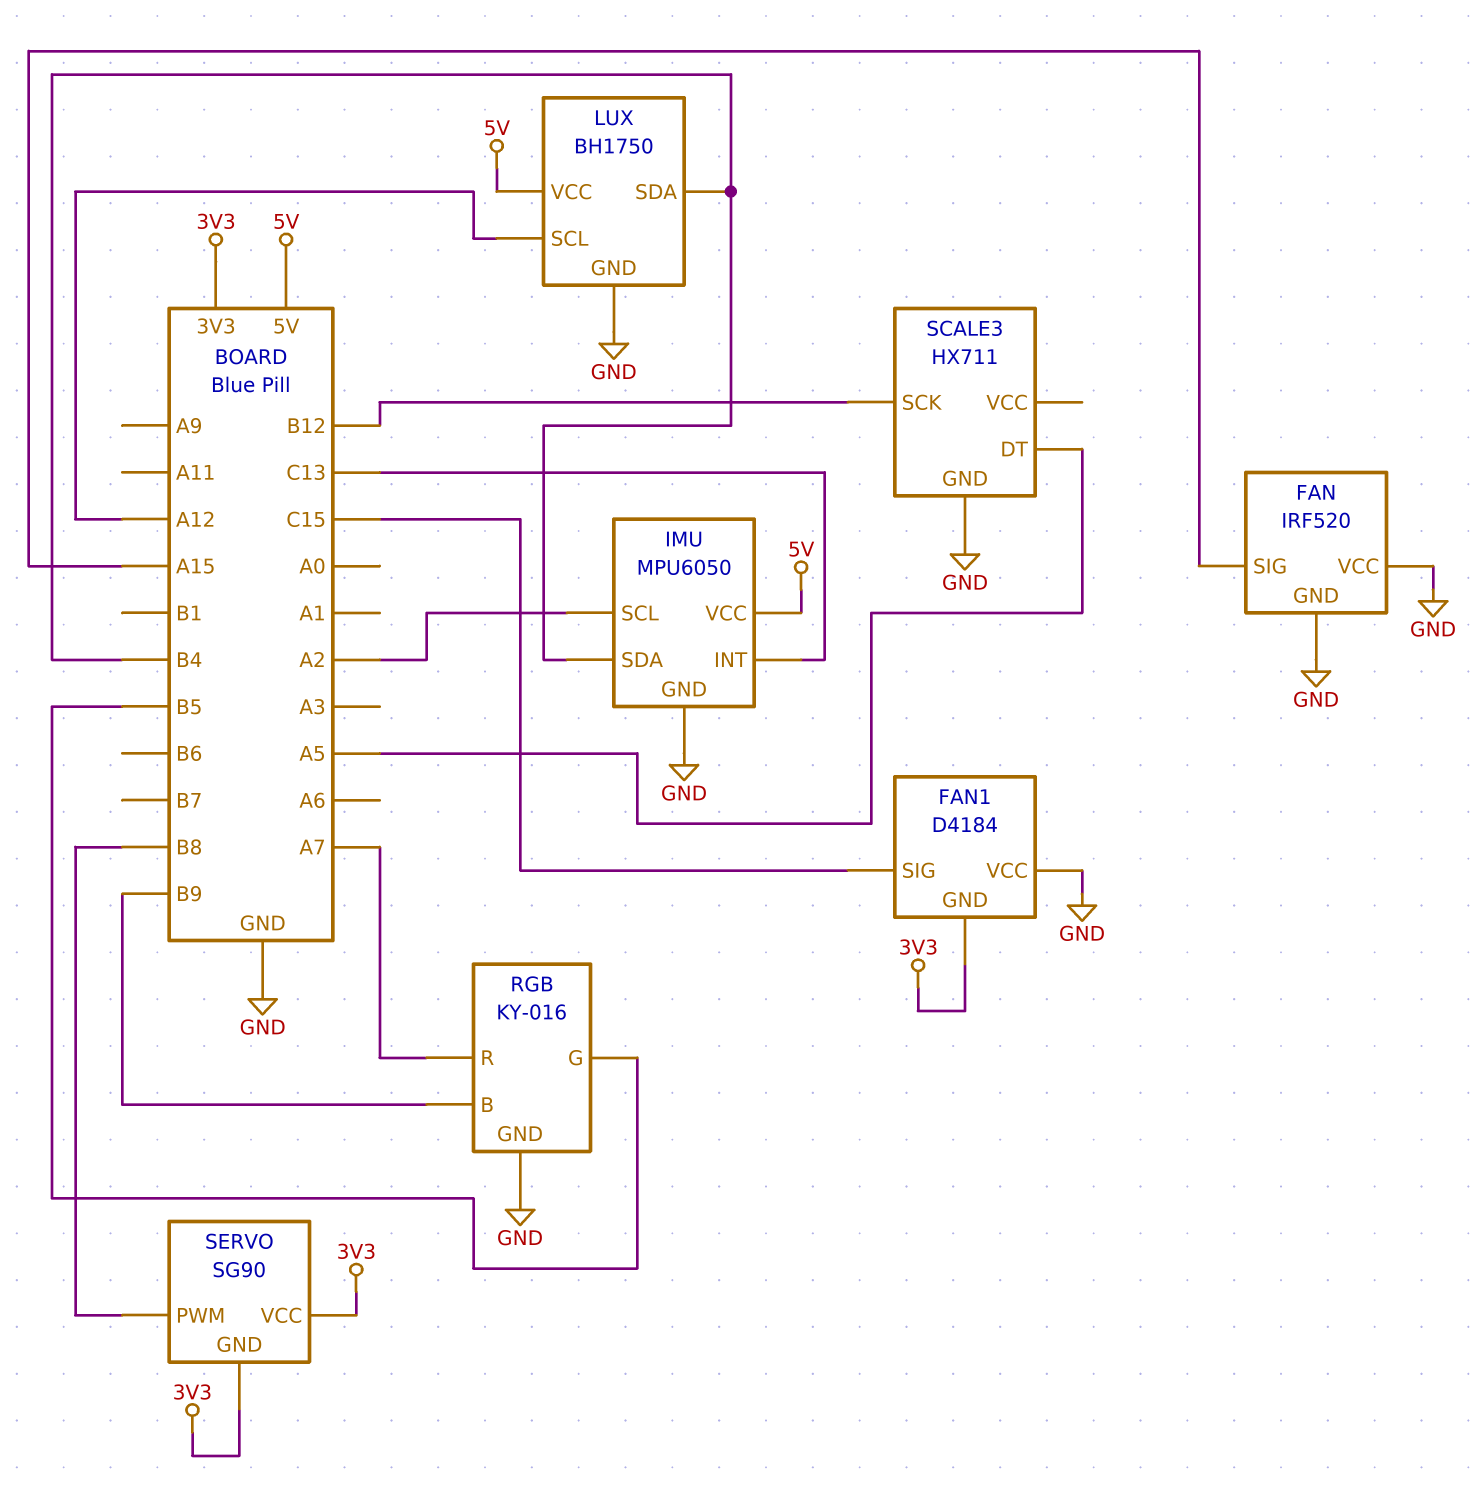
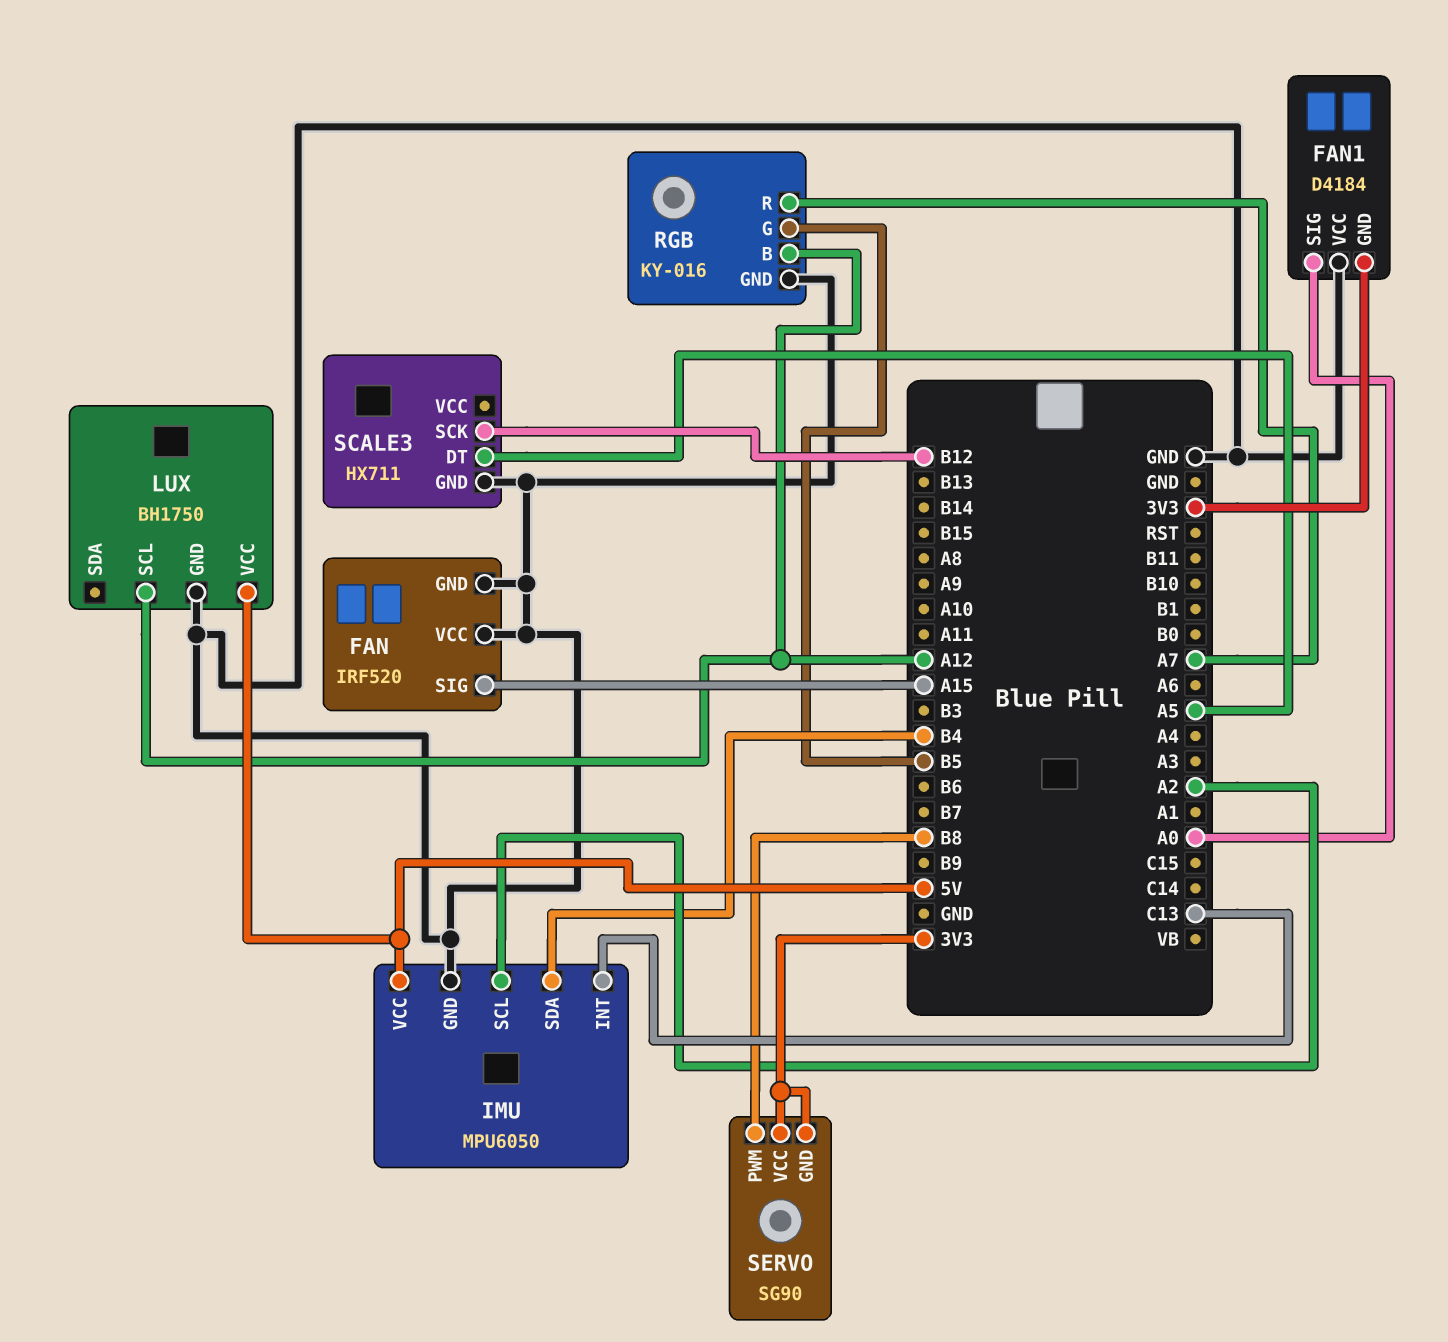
FAN1 pin SIG: C15 -> A0
LUX pin SDA: B4 -> none
RGB pin B: B9 -> A12

